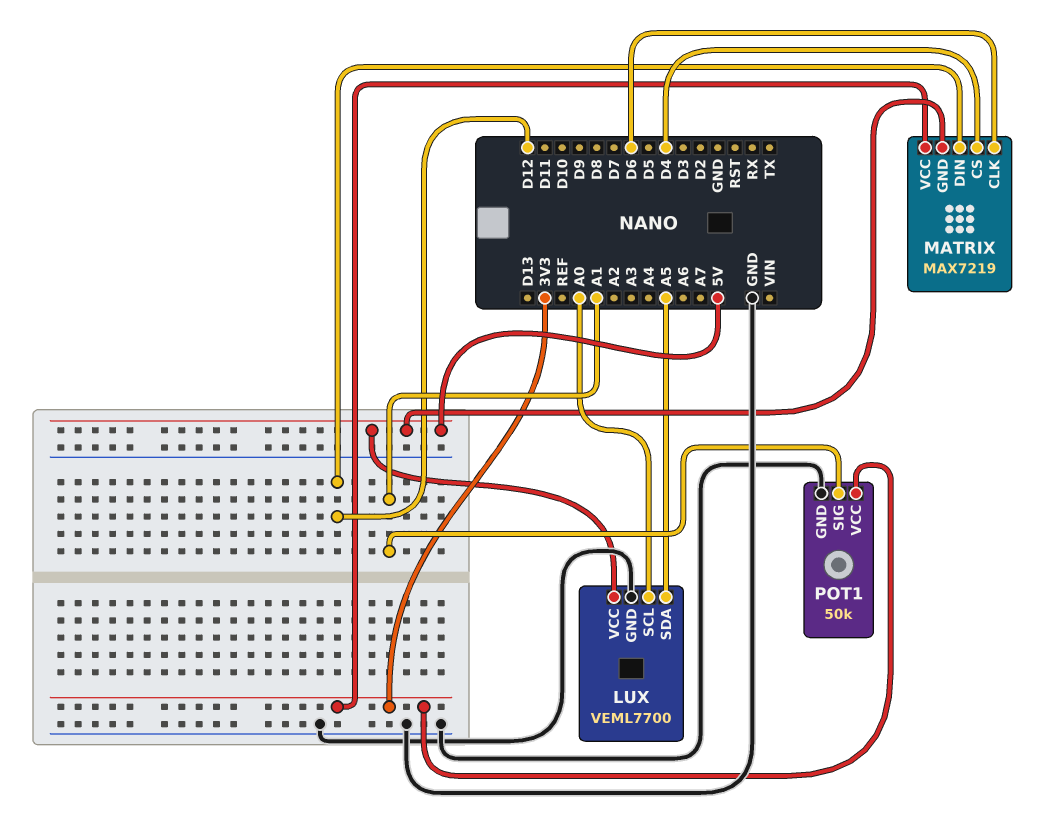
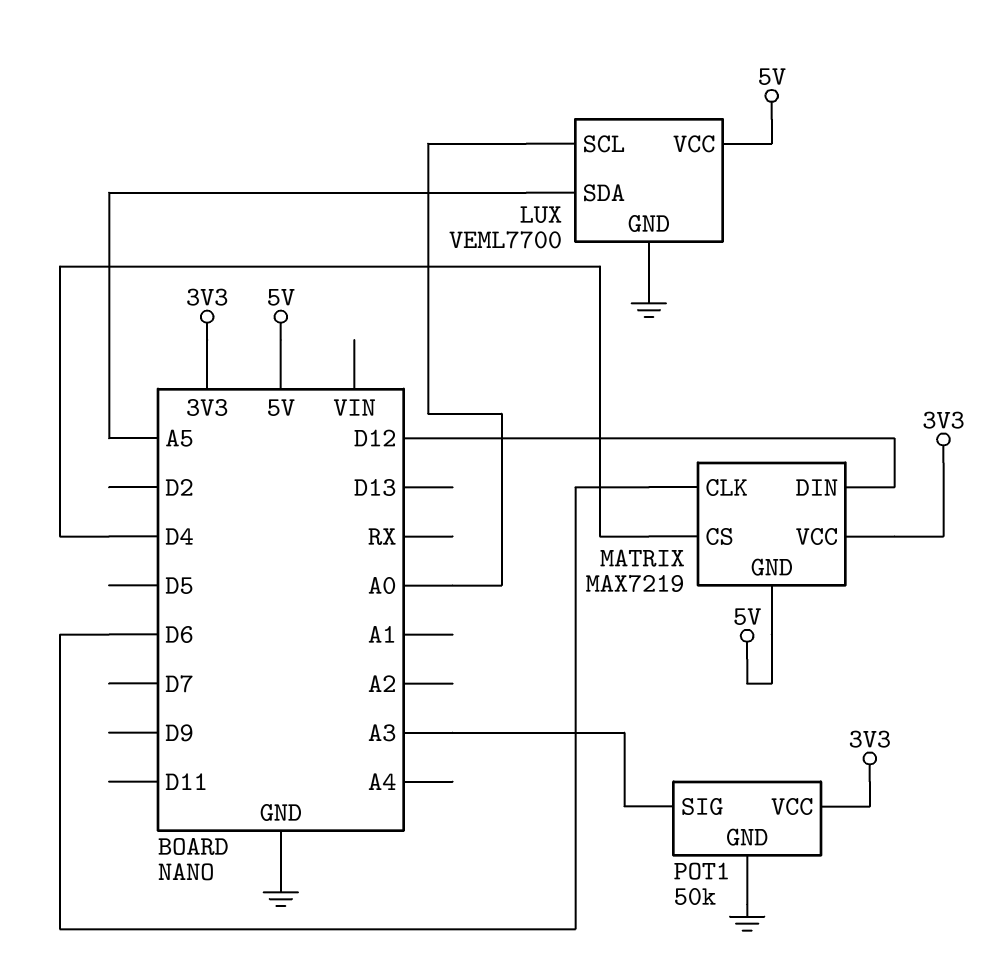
POT1 pin SIG: A1 -> A3

